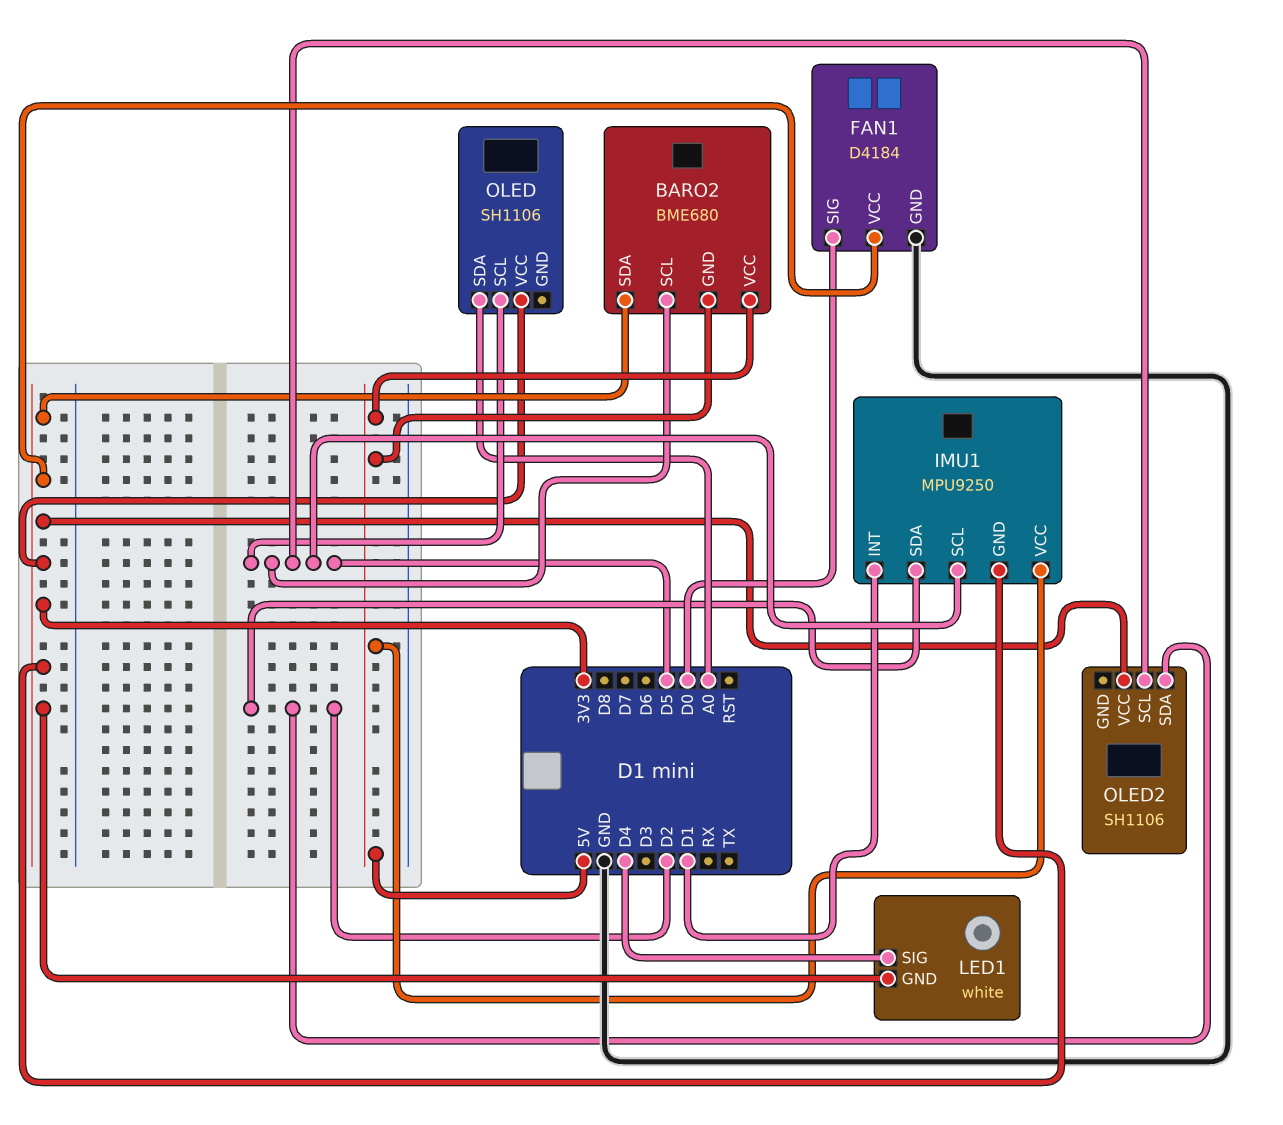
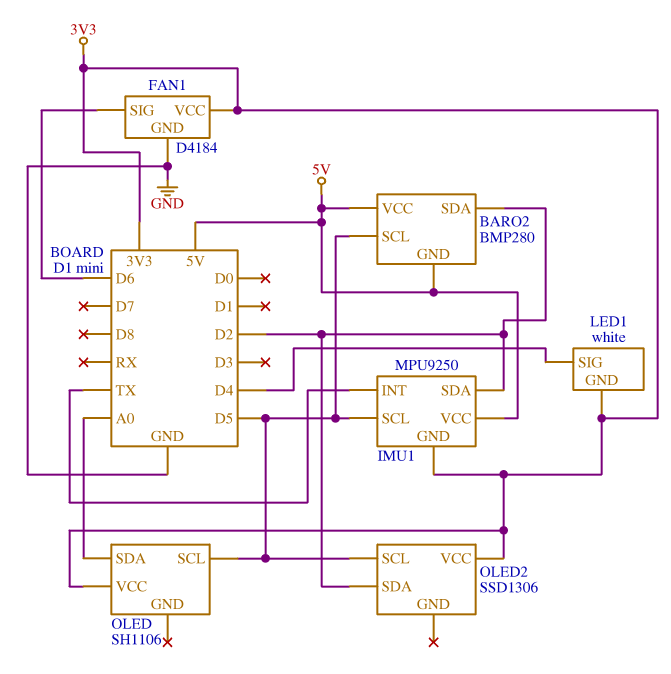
BARO2: BME680 -> BMP280
BARO2 pin SDA: 3V3 -> D2
FAN1 pin SIG: D0 -> D6
IMU1 pin INT: D1 -> TX
OLED2: SH1106 -> SSD1306

